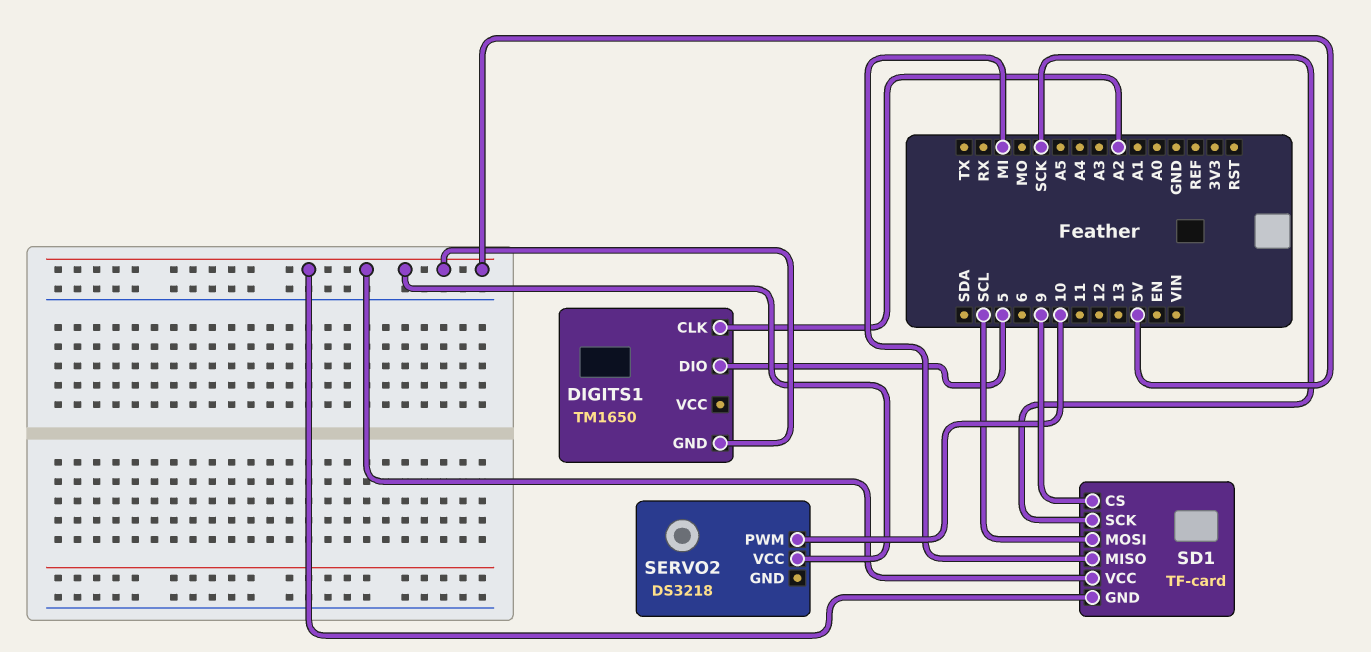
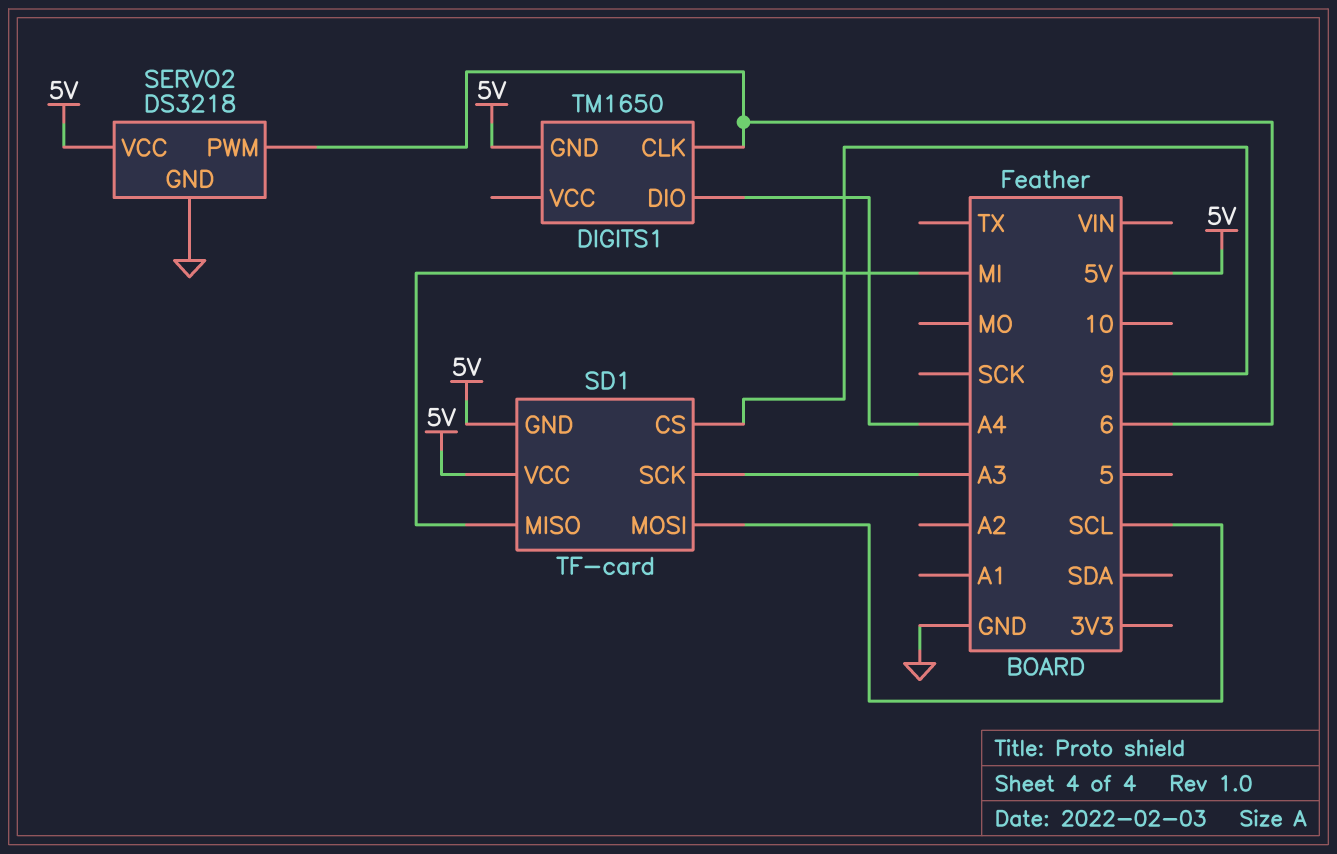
DIGITS1 pin CLK: A2 -> 6
DIGITS1 pin DIO: 5 -> A4
SD1 pin SCK: SCK -> A3
SERVO2 pin GND: none -> GND
SERVO2 pin PWM: 10 -> 6

